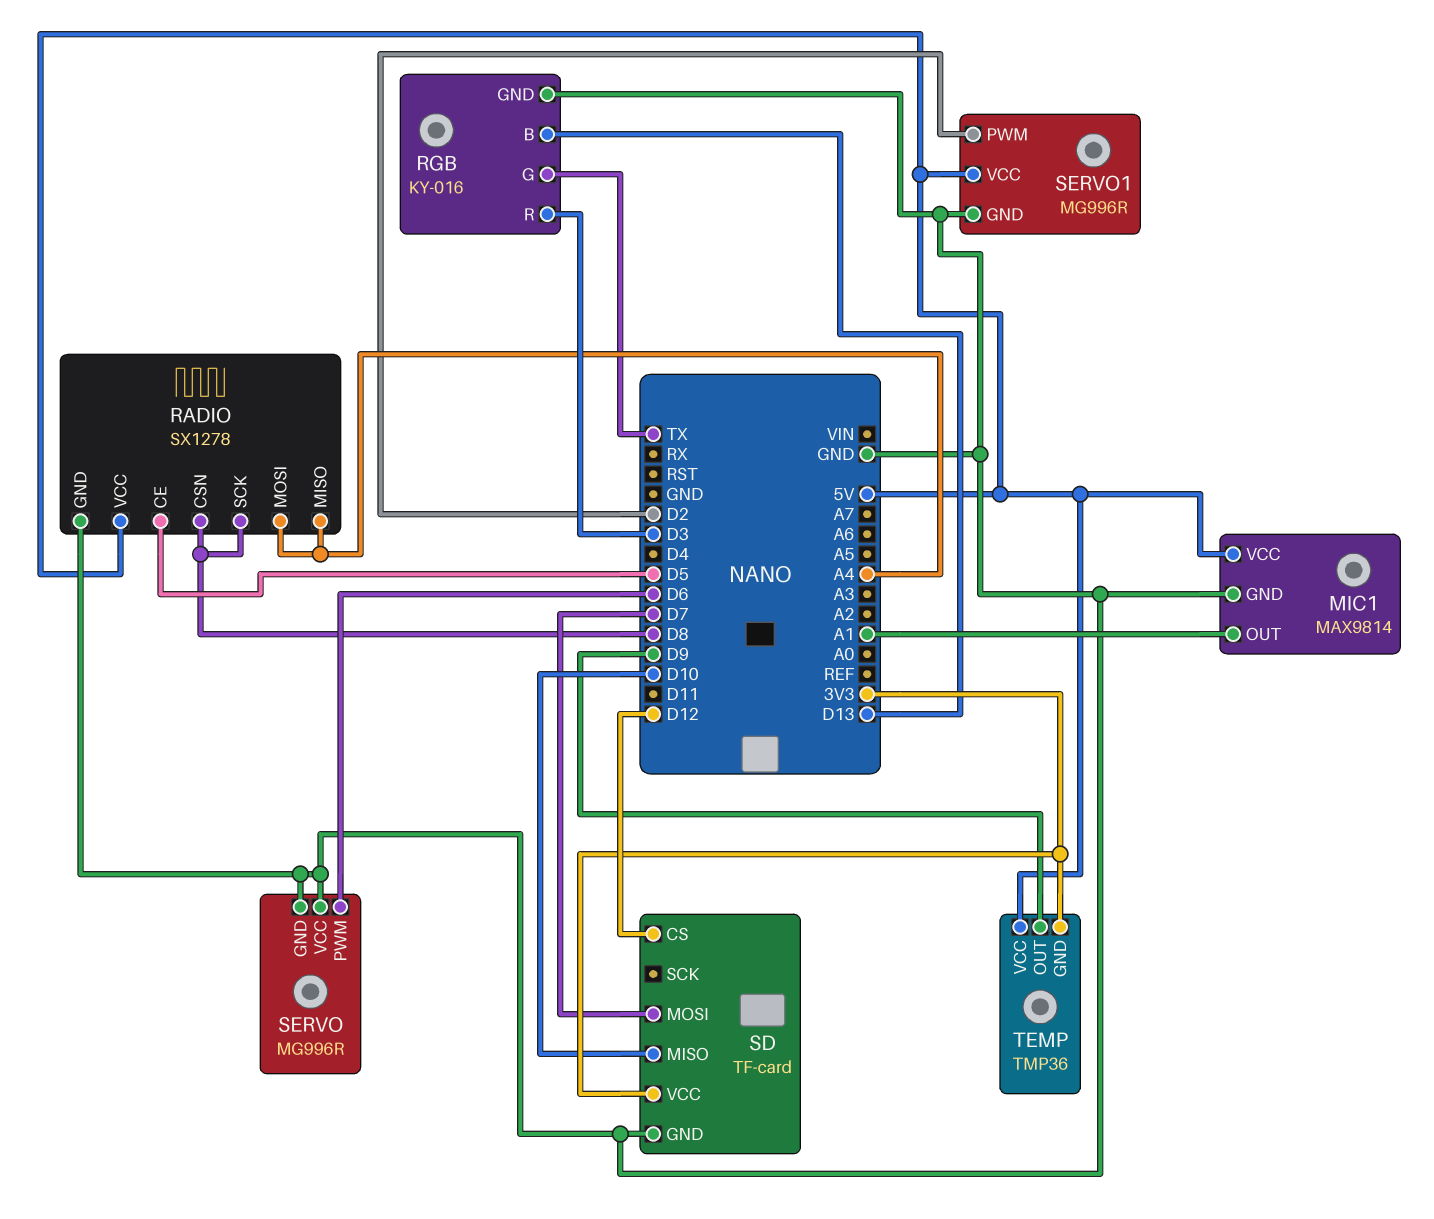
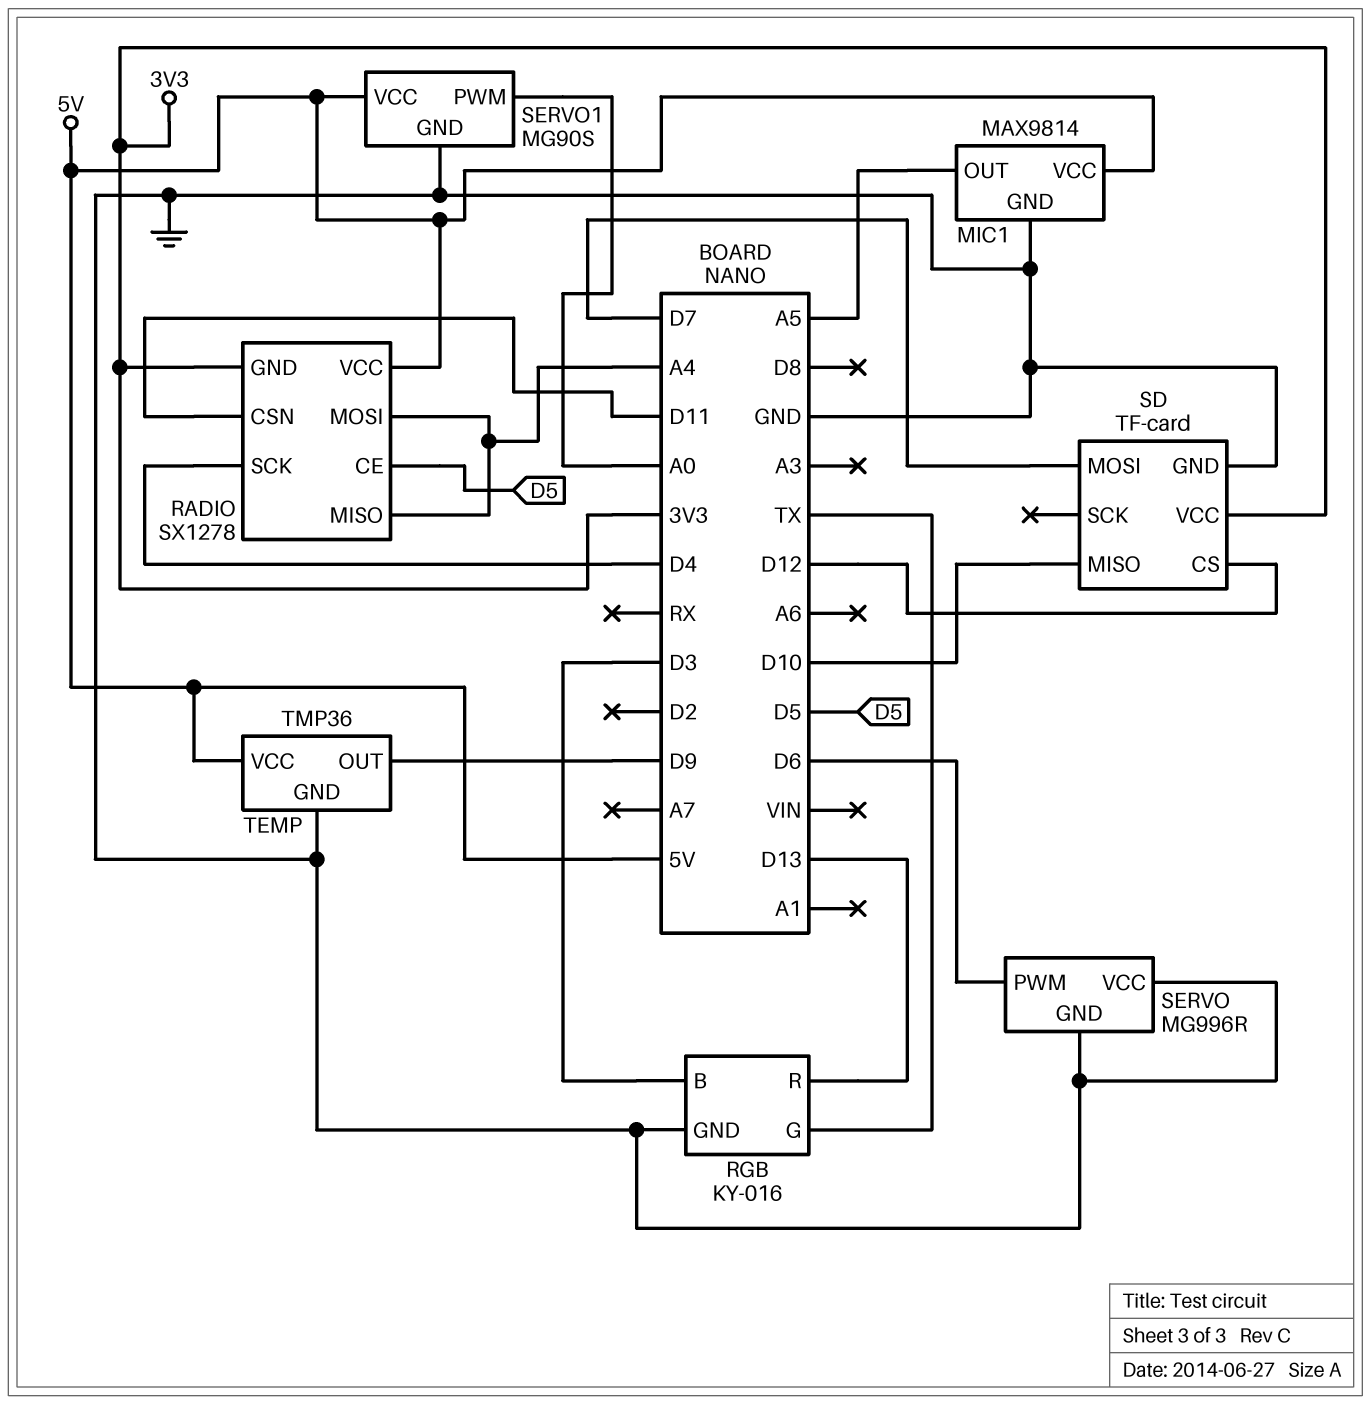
MIC1 pin OUT: A1 -> A5
RADIO pin CSN: D8 -> D11
RADIO pin GND: GND -> 3V3
RADIO pin SCK: D8 -> D4
RGB pin B: D13 -> D3
RGB pin R: D3 -> D13
SERVO1: MG996R -> MG90S
SERVO1 pin PWM: D2 -> A0
TEMP pin GND: 3V3 -> GND

